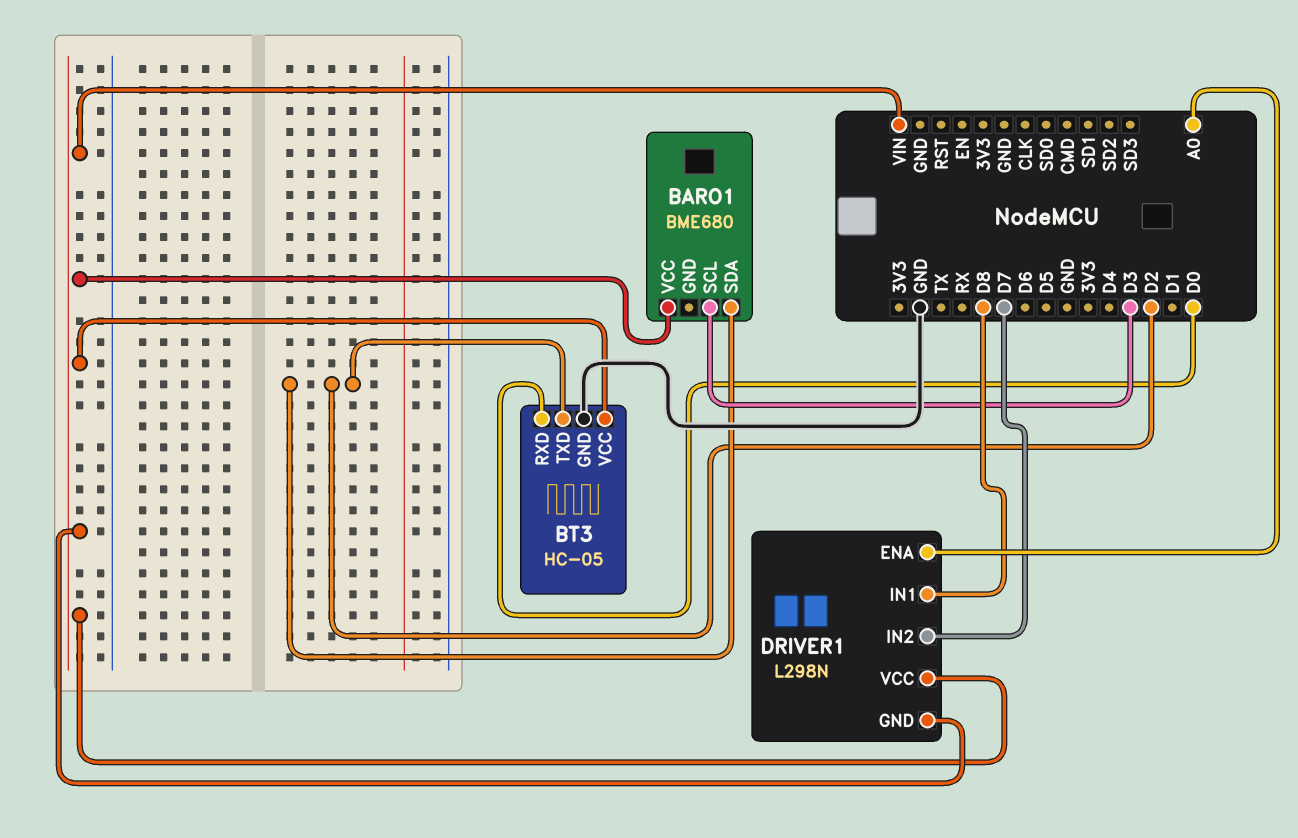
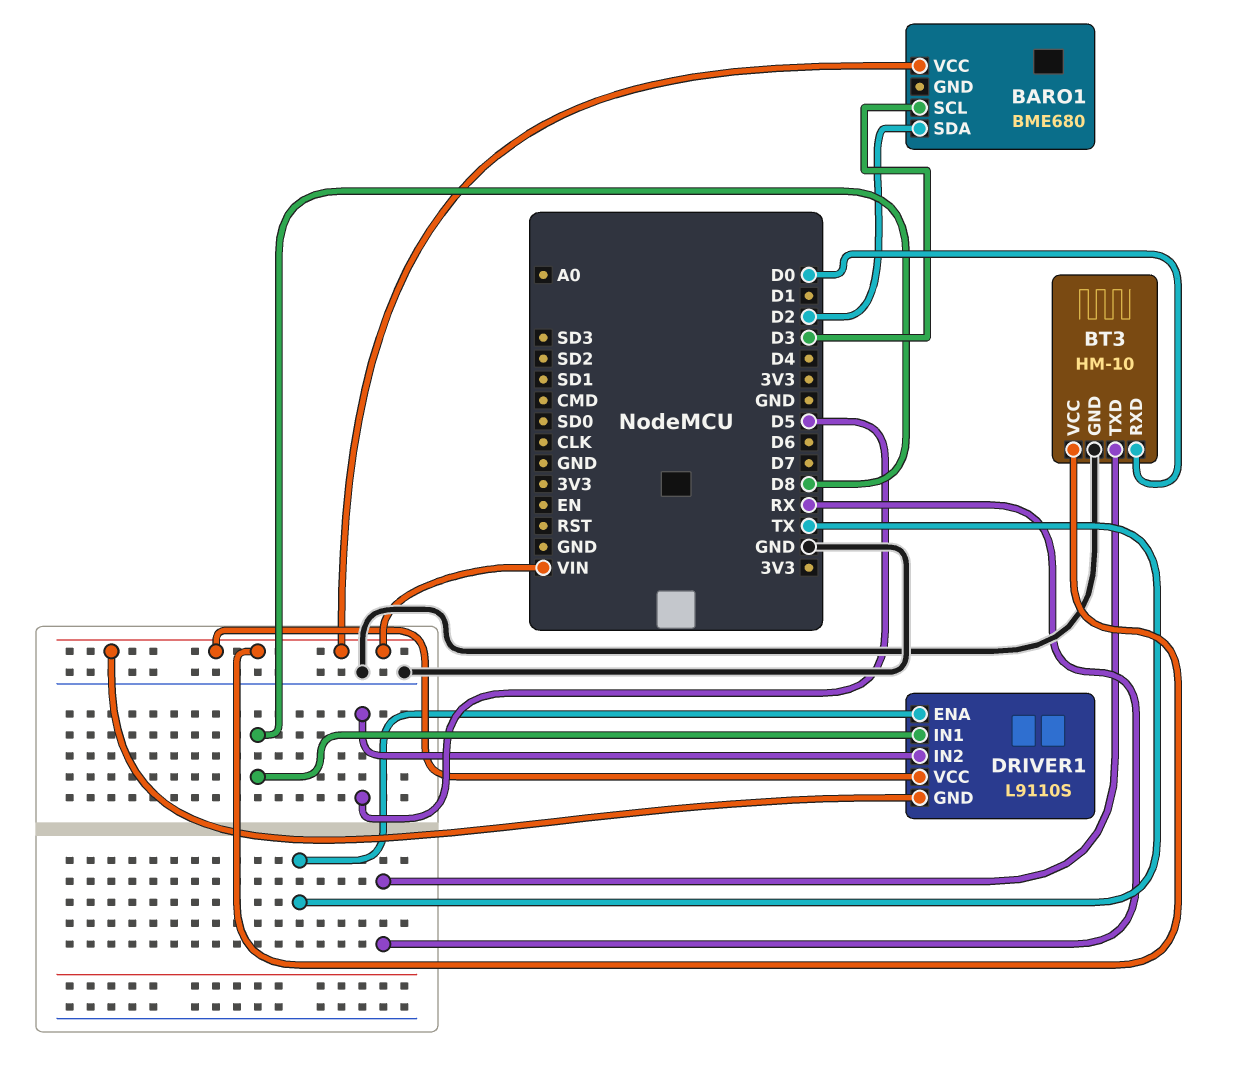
BT3: HC-05 -> HM-10
BT3 pin TXD: D2 -> RX
DRIVER1: L298N -> L9110S
DRIVER1 pin ENA: A0 -> TX
DRIVER1 pin IN2: D7 -> D5

